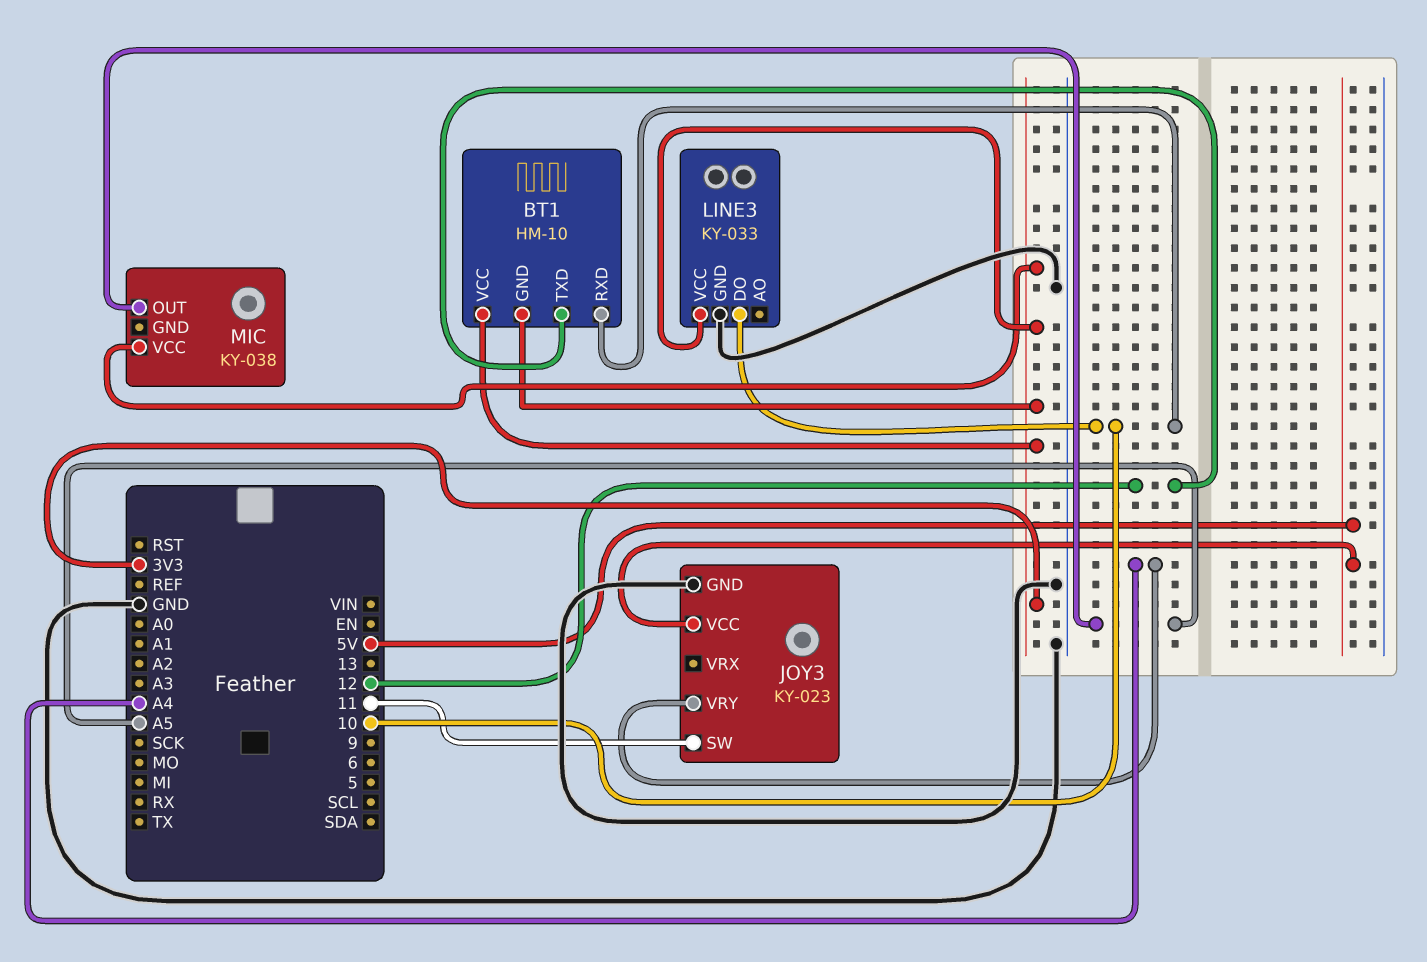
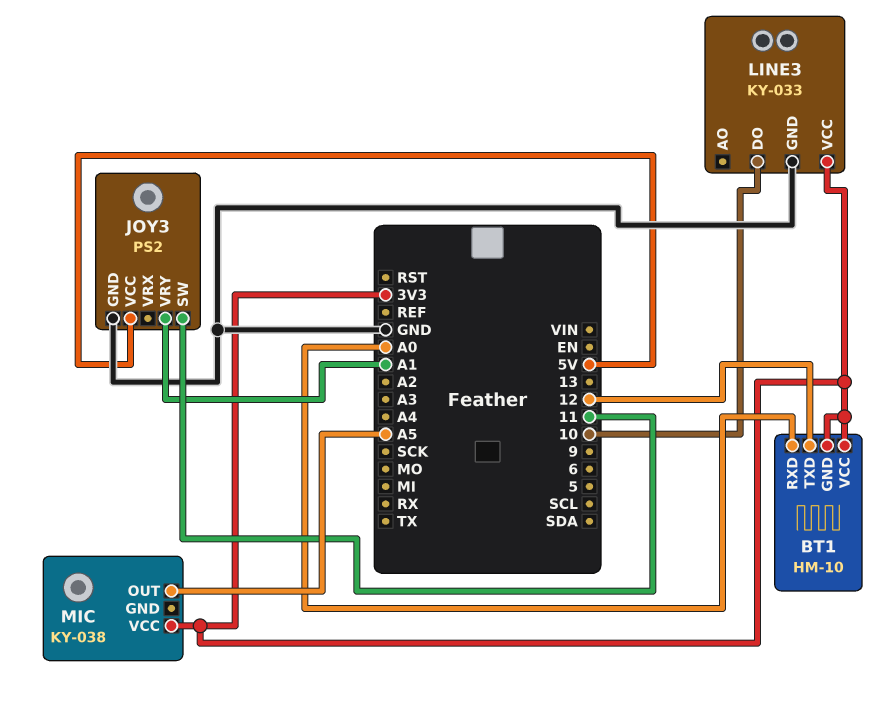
BT1 pin RXD: 10 -> A0
JOY3: KY-023 -> PS2
JOY3 pin VRY: A4 -> A1

